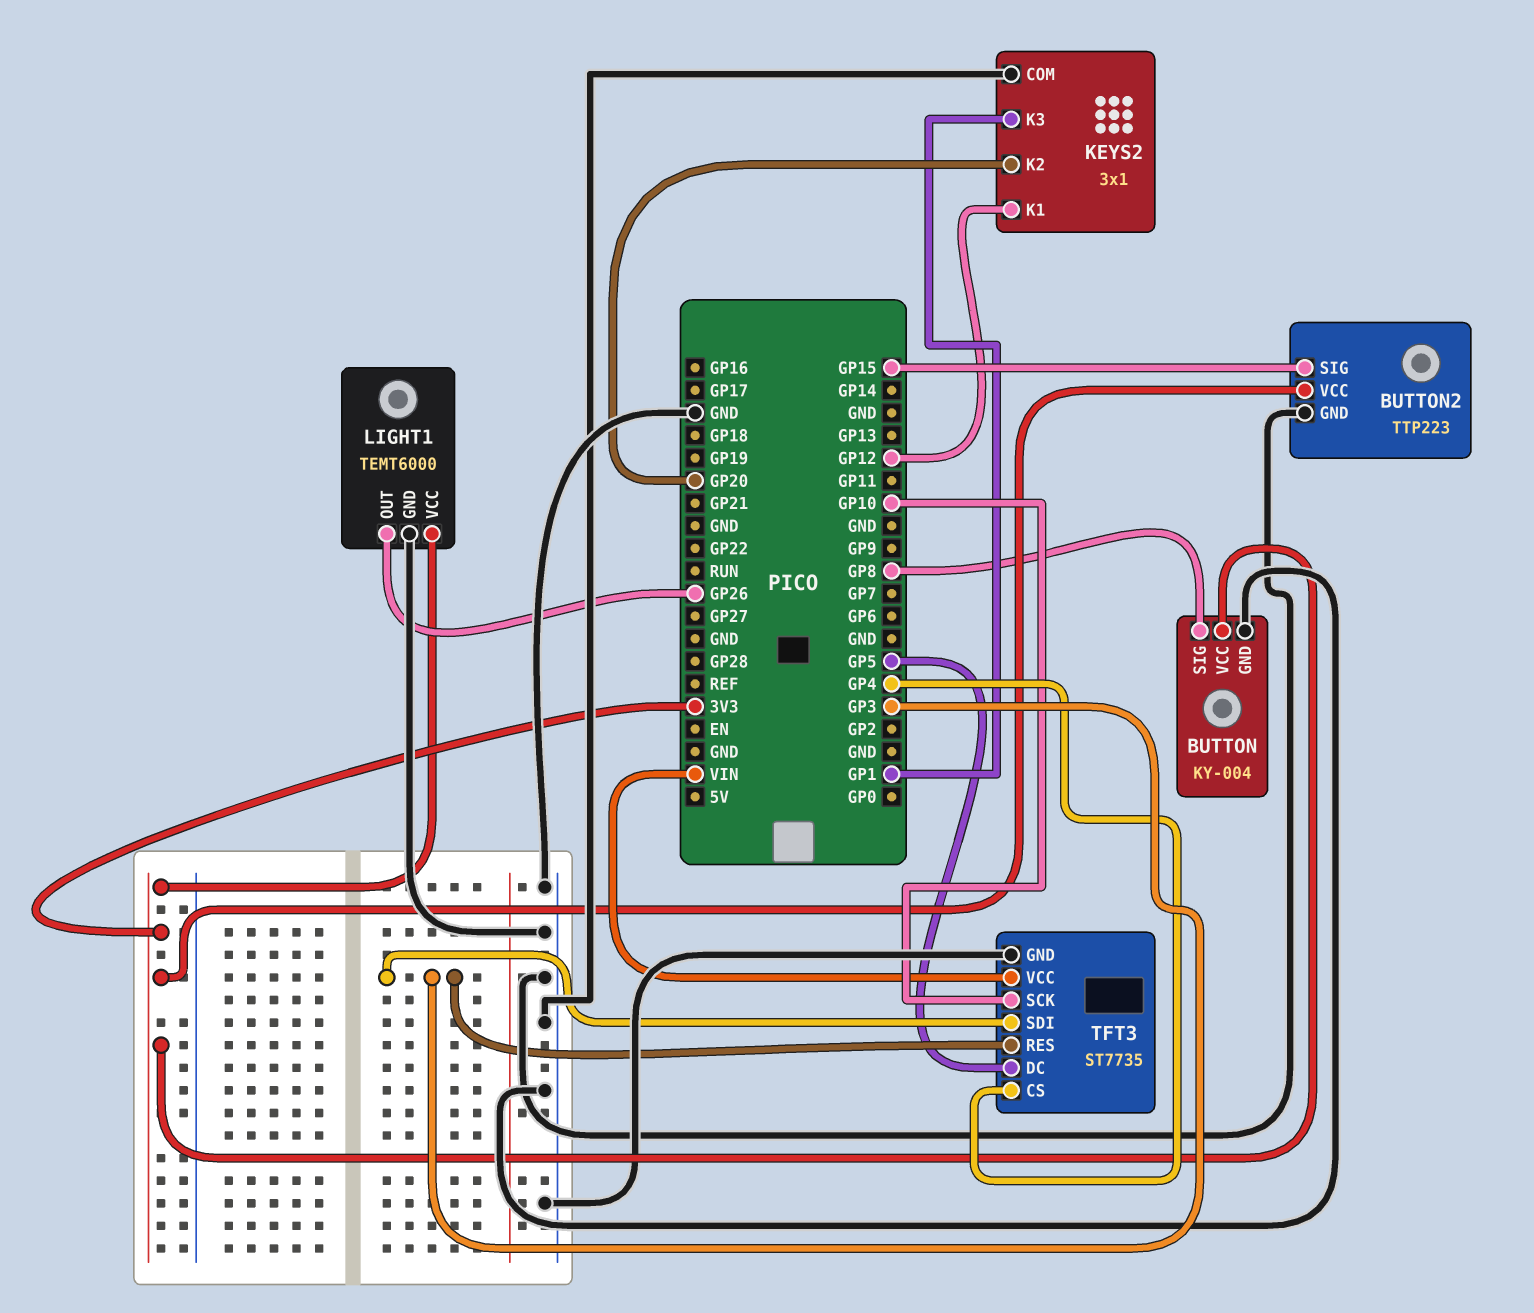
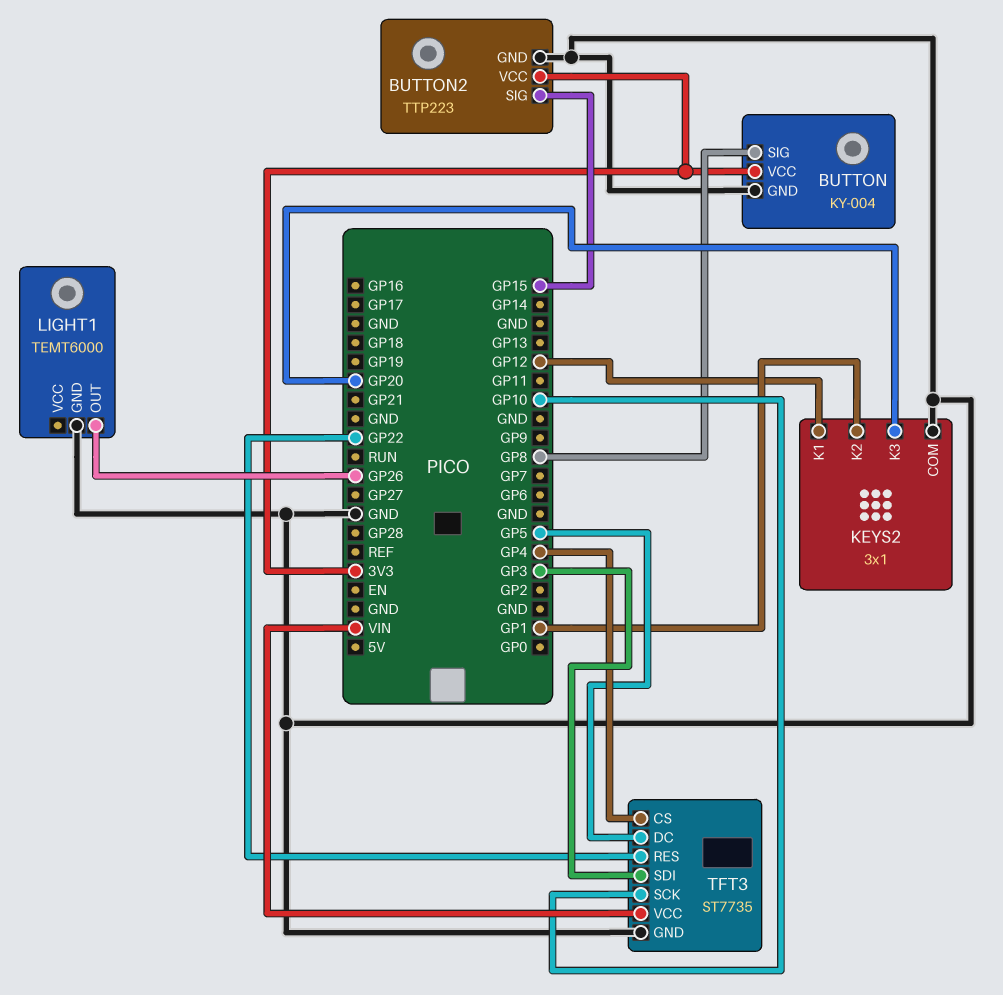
KEYS2 pin K2: GP20 -> GP1
KEYS2 pin K3: GP1 -> GP20
LIGHT1 pin VCC: 3V3 -> none
TFT3 pin RES: GP3 -> GP22

